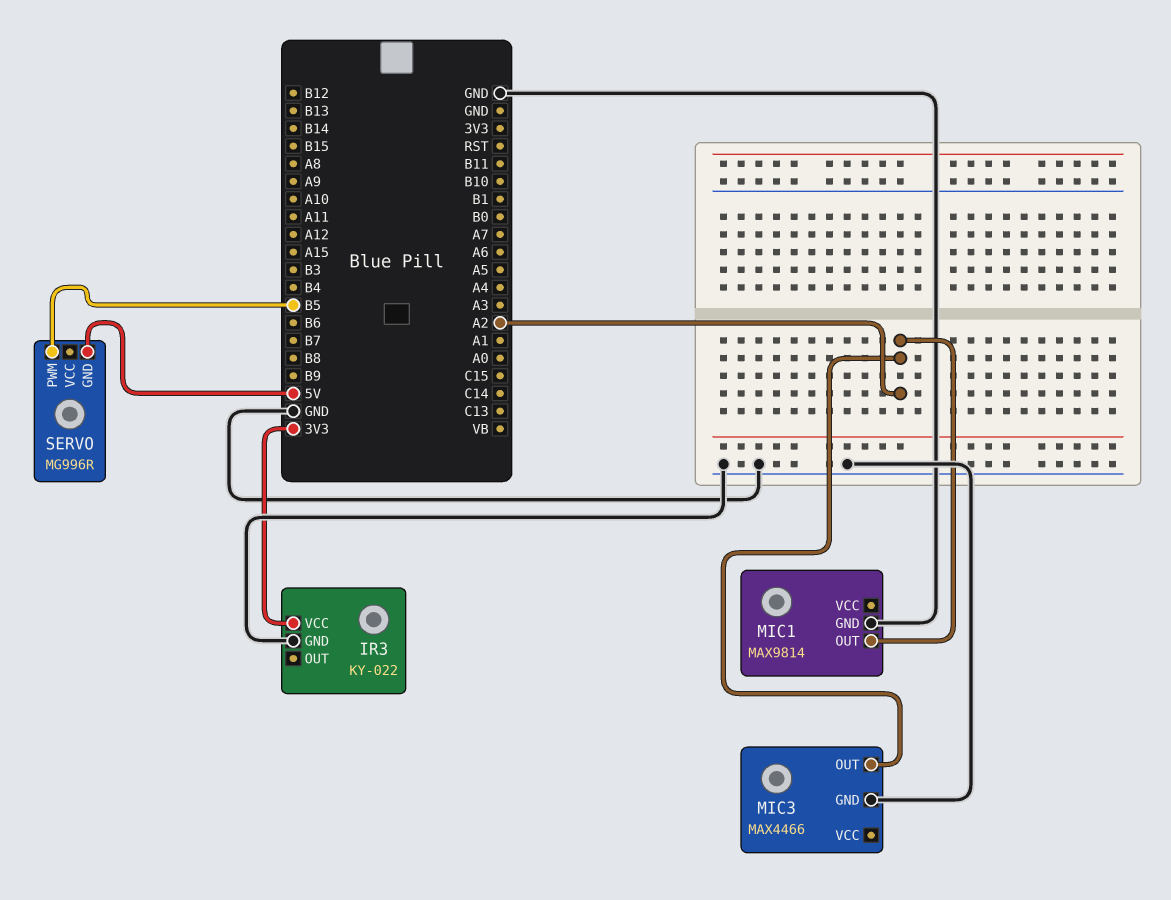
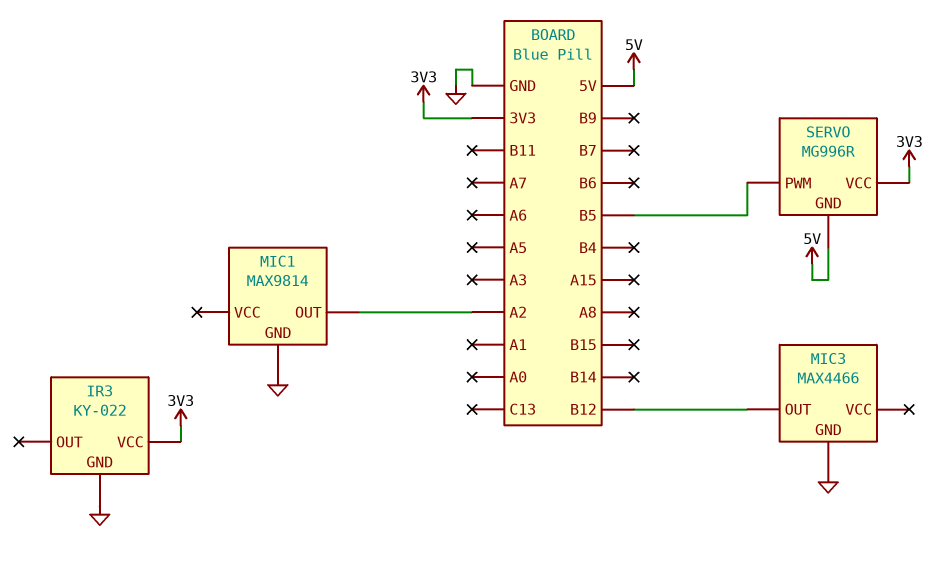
MIC3 pin OUT: A2 -> B12
SERVO pin VCC: none -> 3V3

